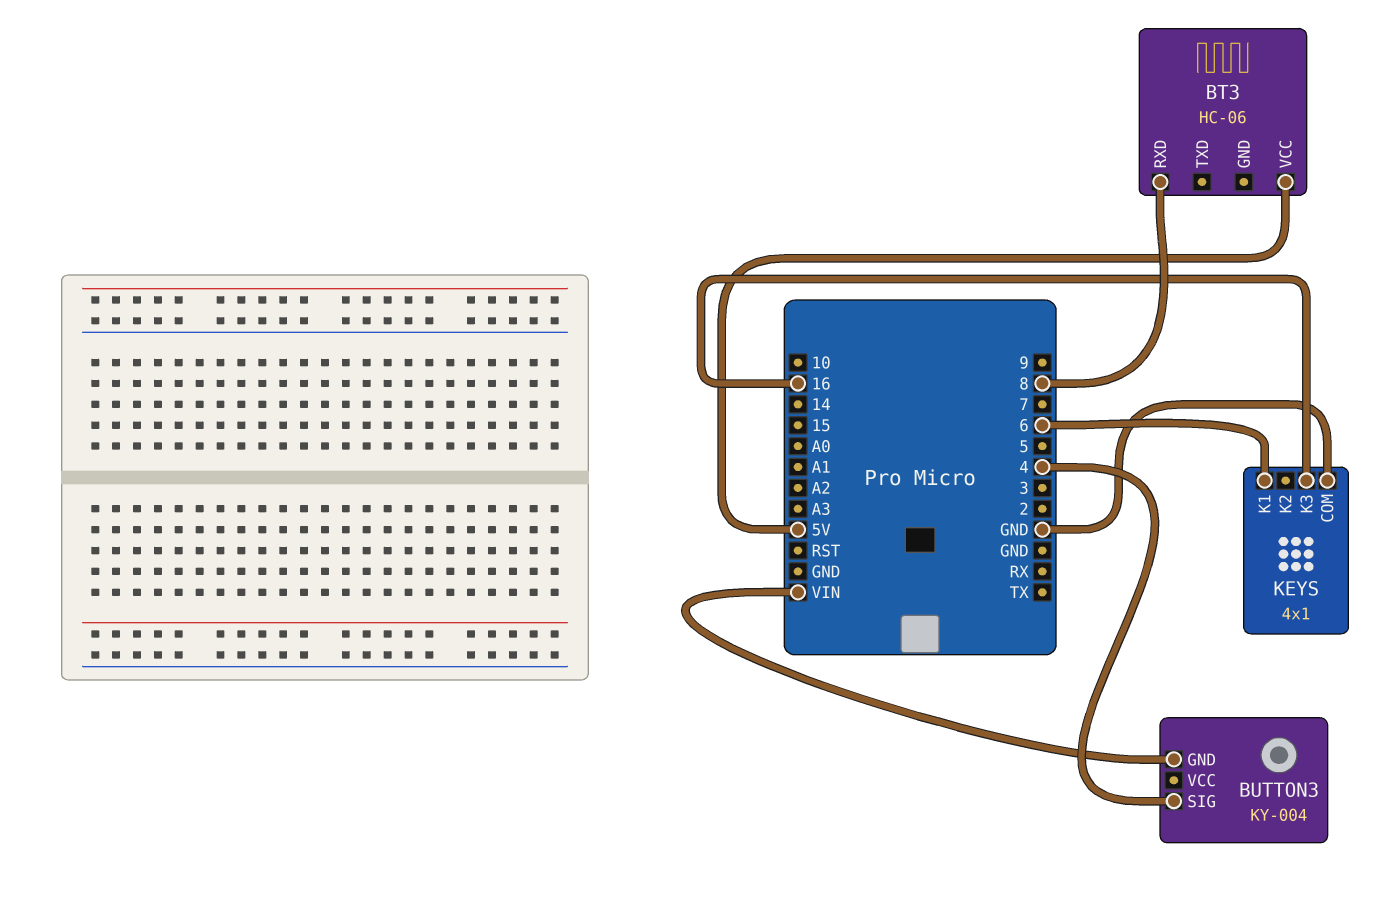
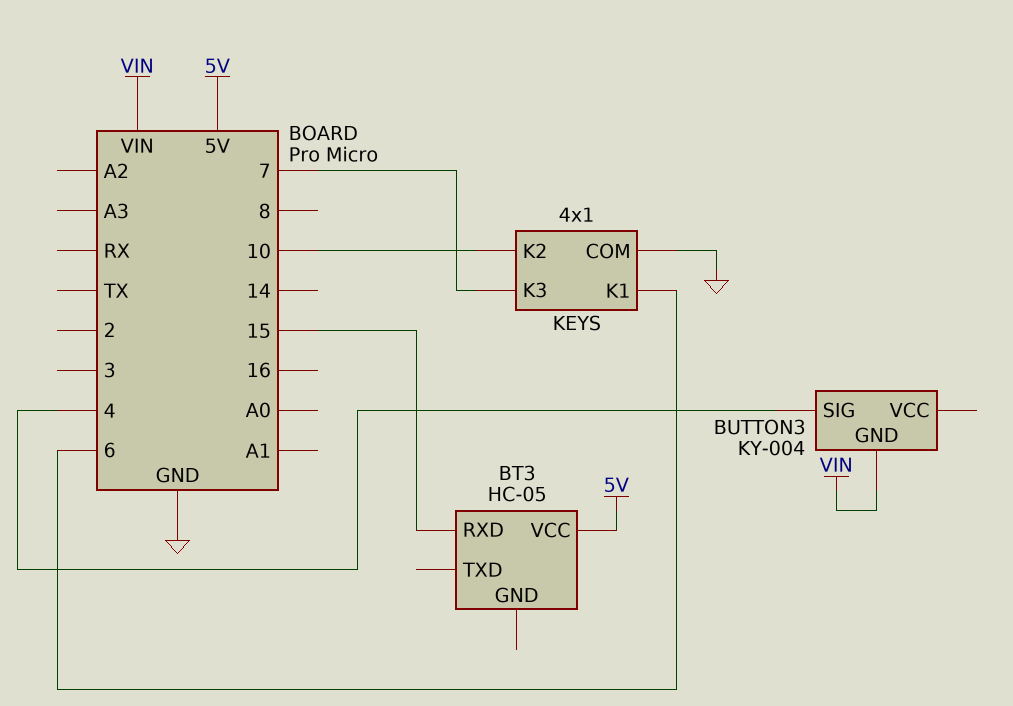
BT3: HC-06 -> HC-05
BT3 pin RXD: 8 -> 15
KEYS pin K2: none -> 10
KEYS pin K3: 16 -> 7

